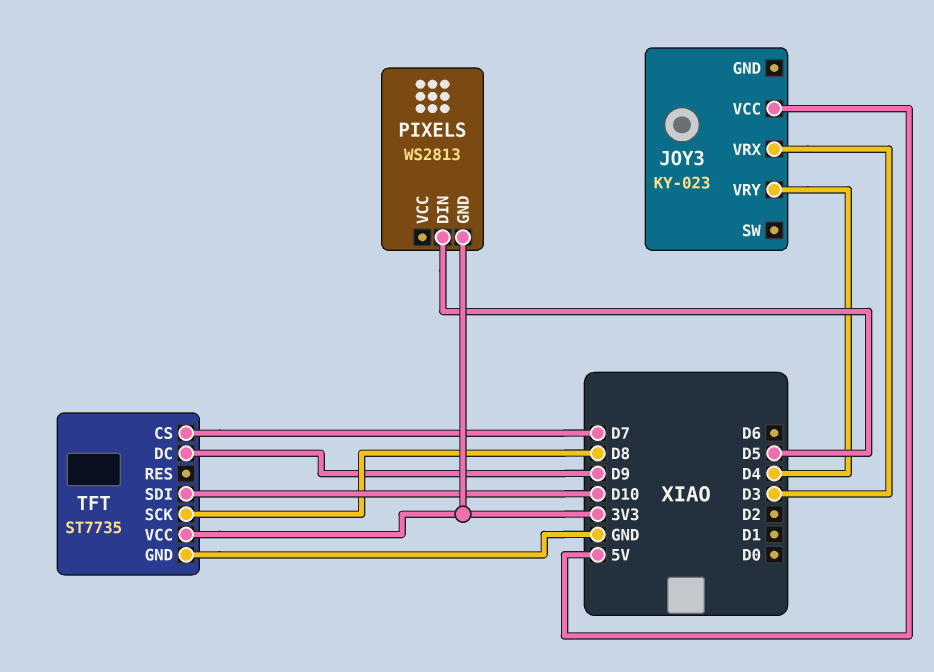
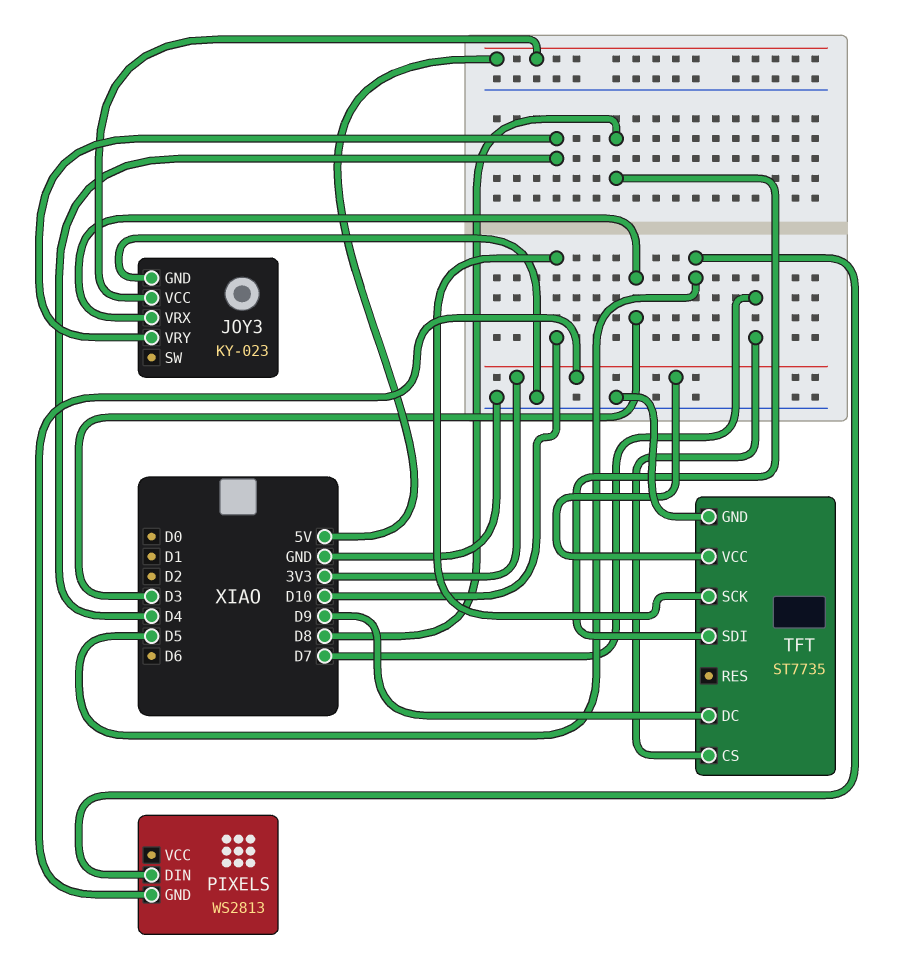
JOY3 pin GND: none -> GND
TFT pin SCK: D8 -> D10
TFT pin SDI: D10 -> D8

